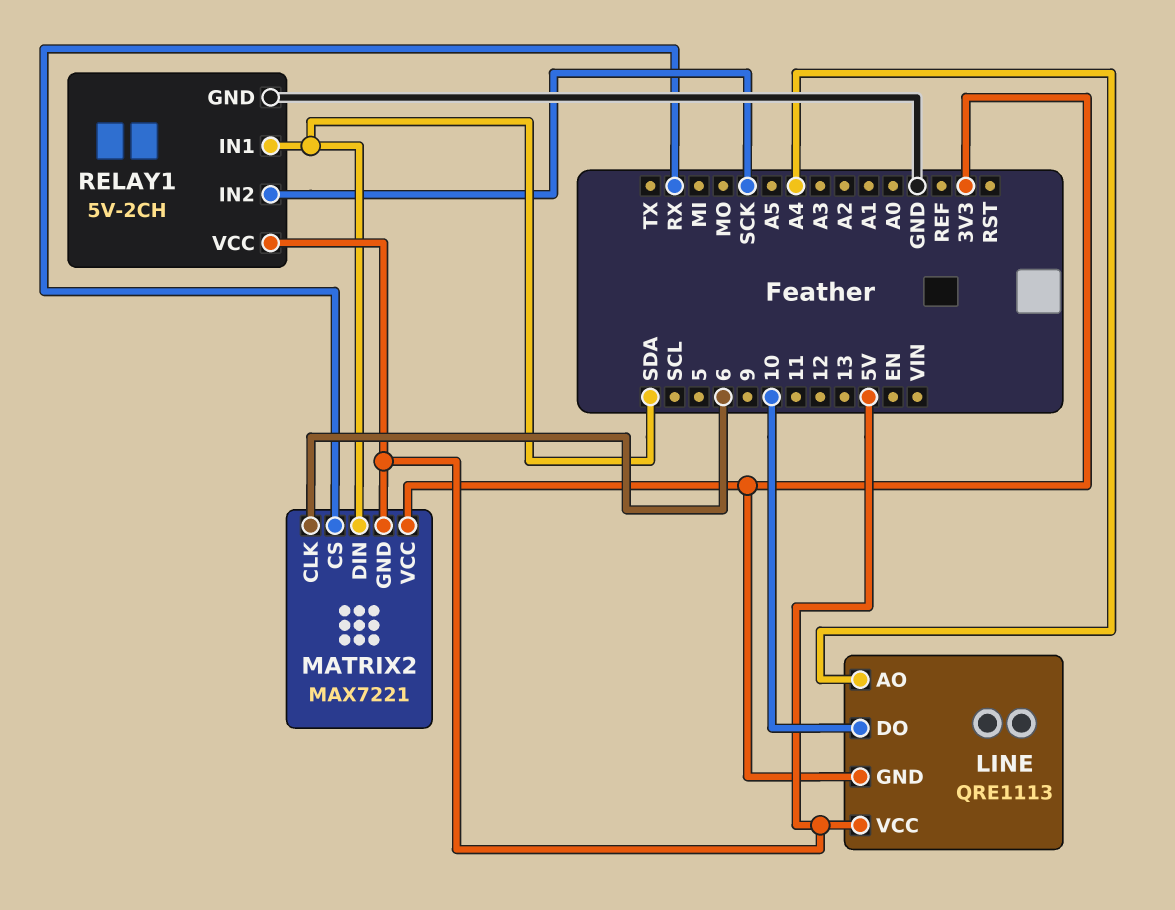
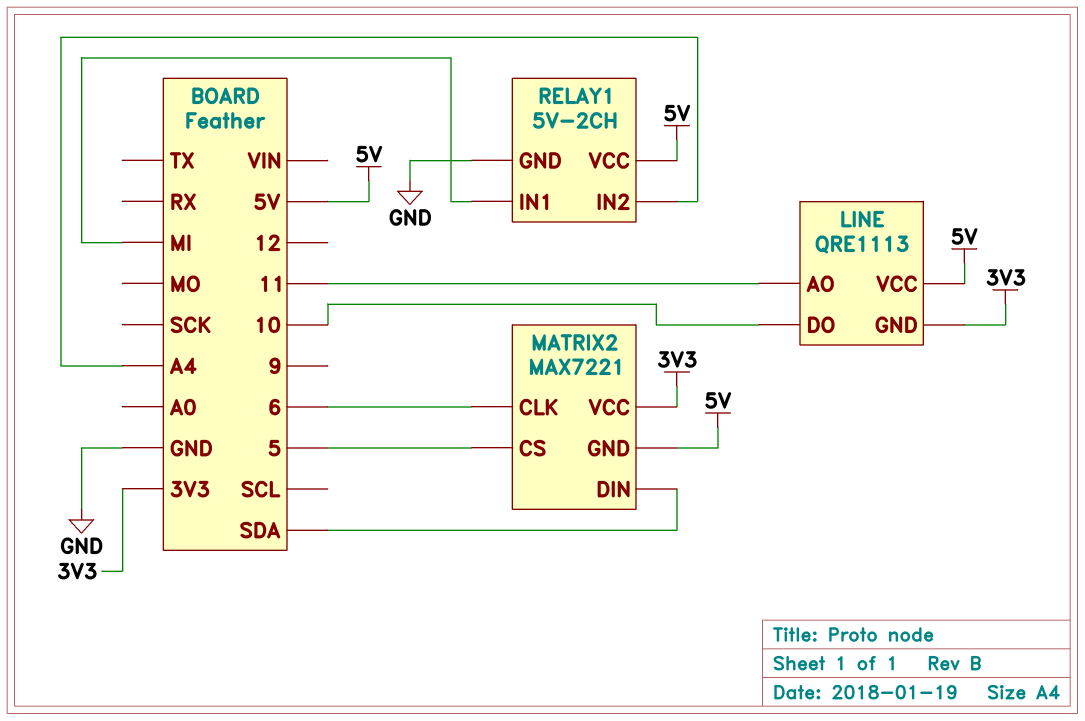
LINE pin AO: A4 -> 11
MATRIX2 pin CS: RX -> 5
RELAY1 pin IN1: SDA -> MI
RELAY1 pin IN2: SCK -> A4

